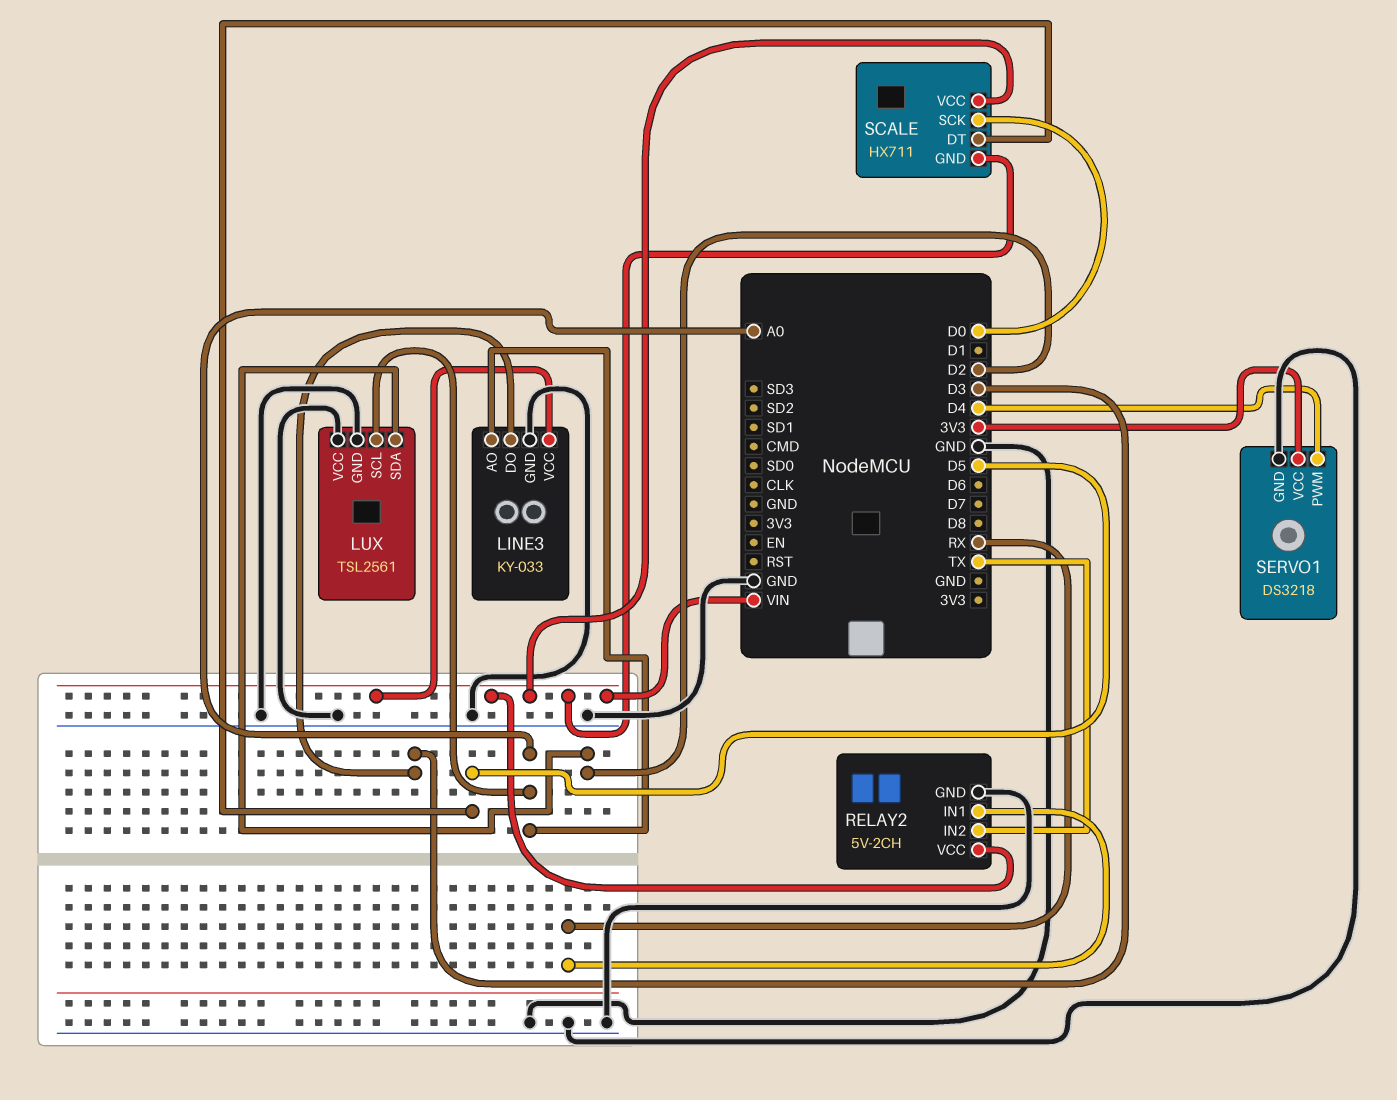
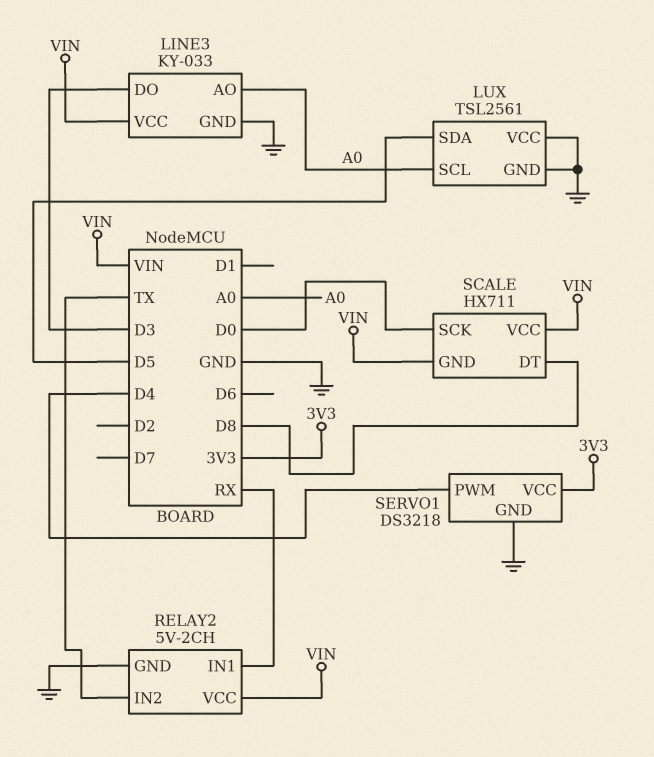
LUX pin SDA: D2 -> D5
SCALE pin DT: D5 -> D8

